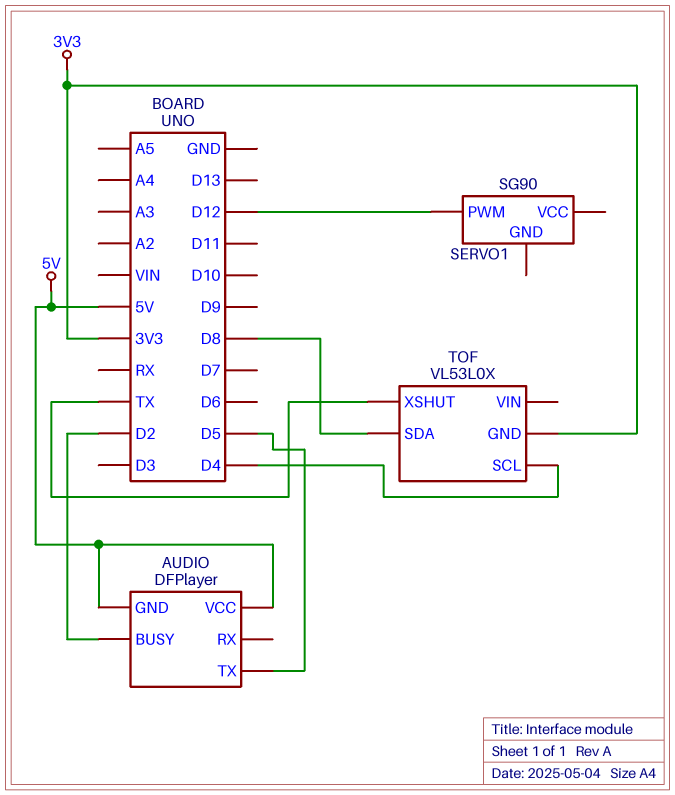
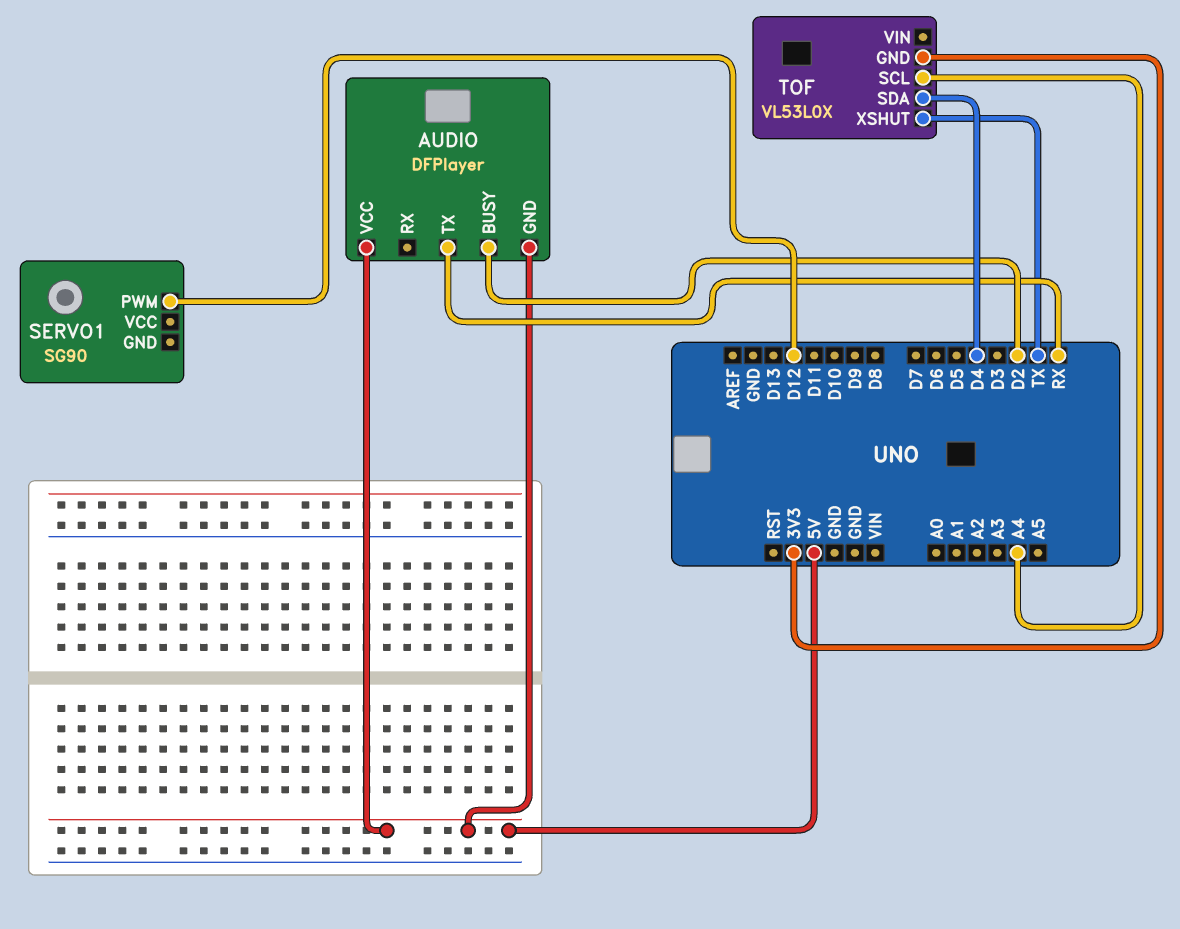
AUDIO pin TX: D5 -> RX
TOF pin SCL: D4 -> A4
TOF pin SDA: D8 -> D4

